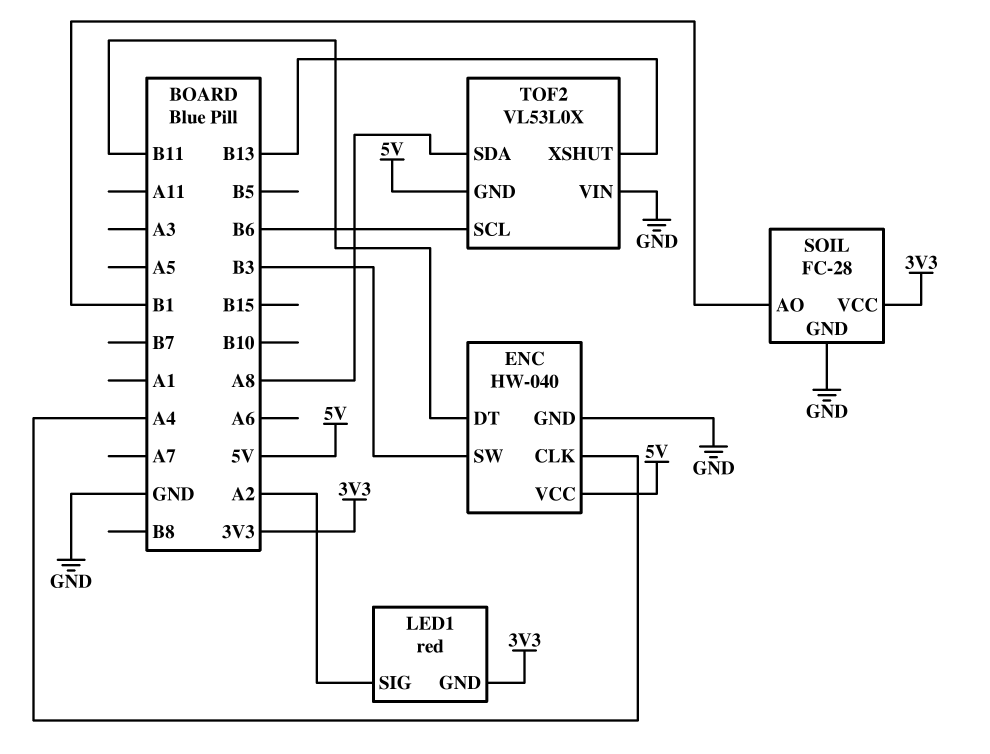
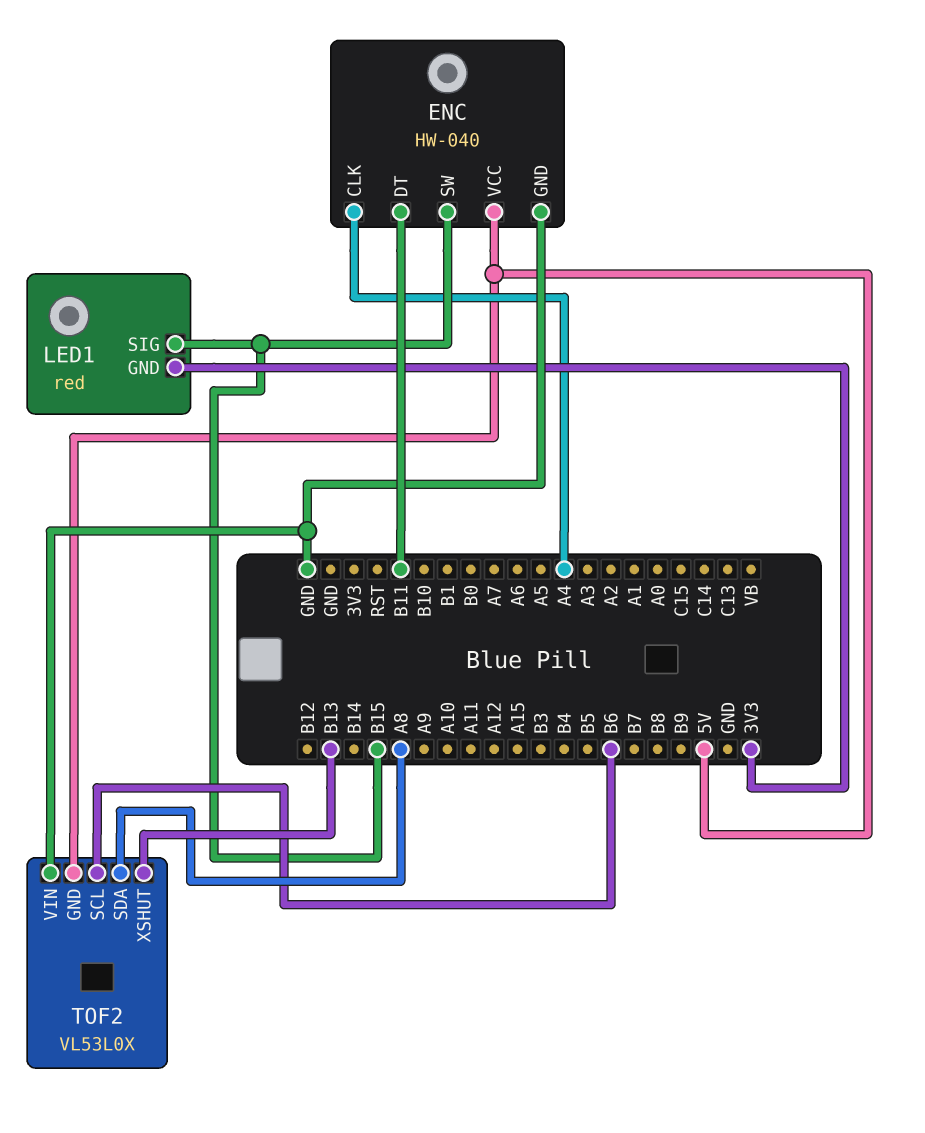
ENC pin SW: B3 -> B15
LED1 pin SIG: A2 -> B15
SOIL: FC-28 -> none
SOIL pin AO: B1 -> none
SOIL pin GND: GND -> none
SOIL pin VCC: 3V3 -> none

